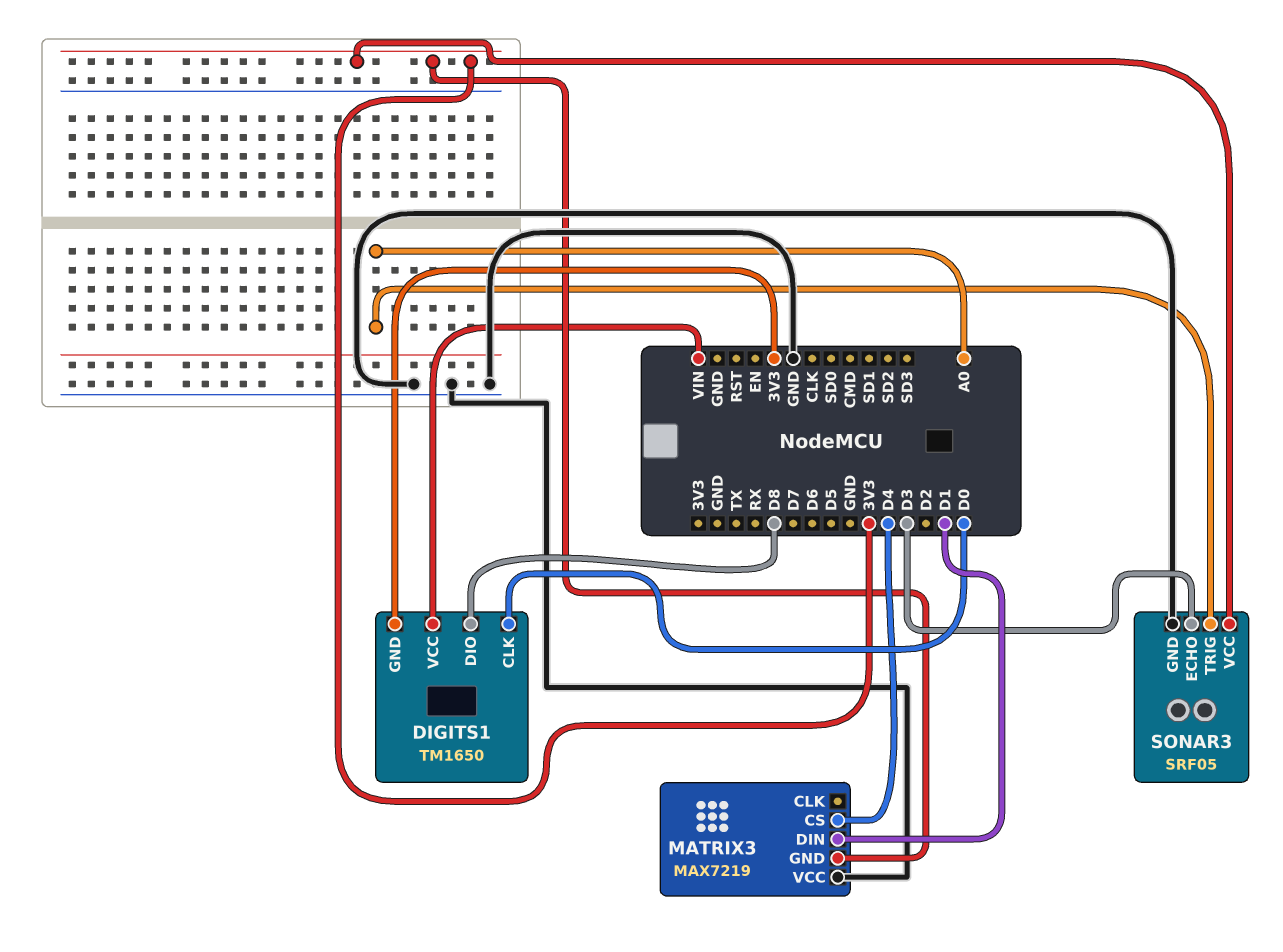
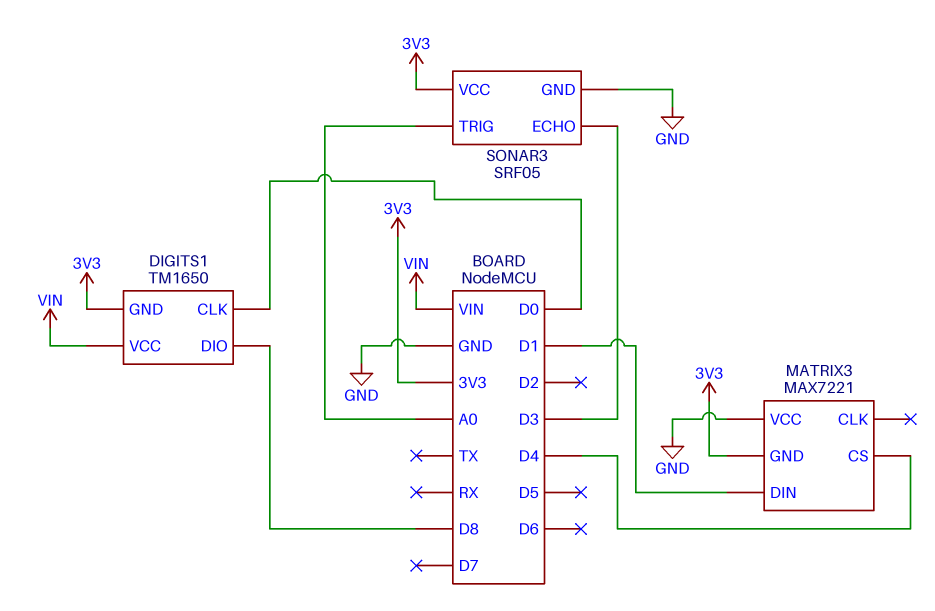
MATRIX3: MAX7219 -> MAX7221

